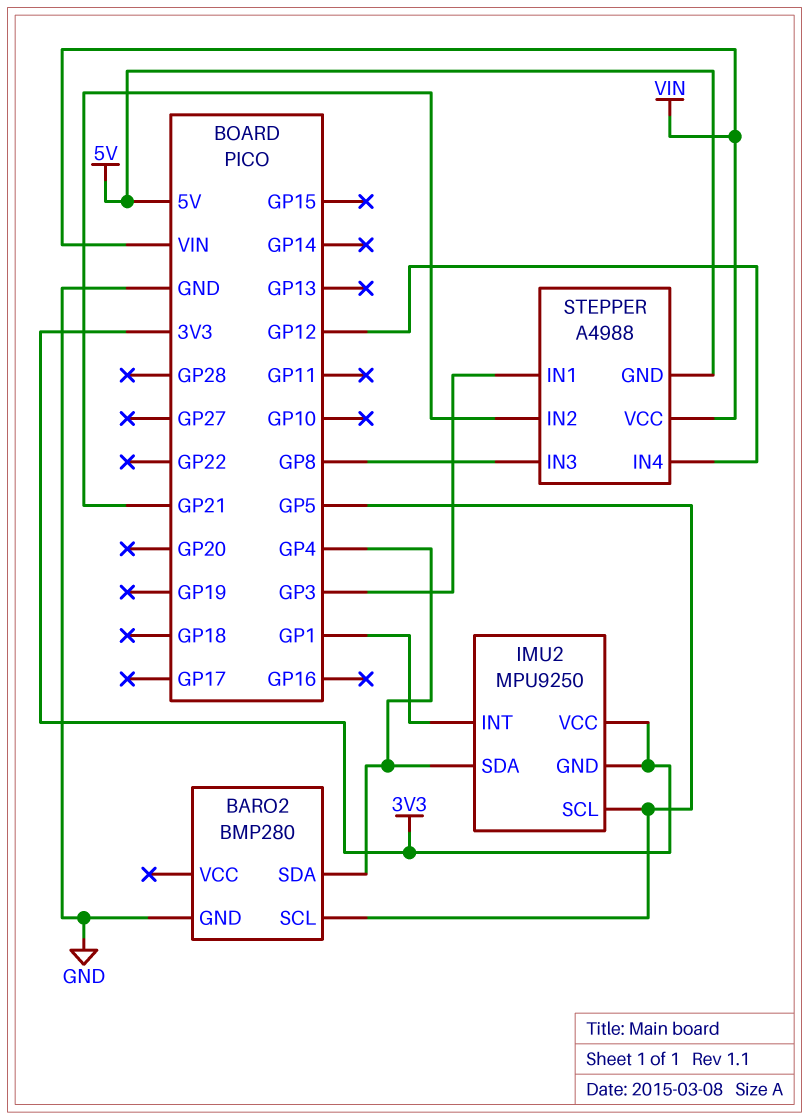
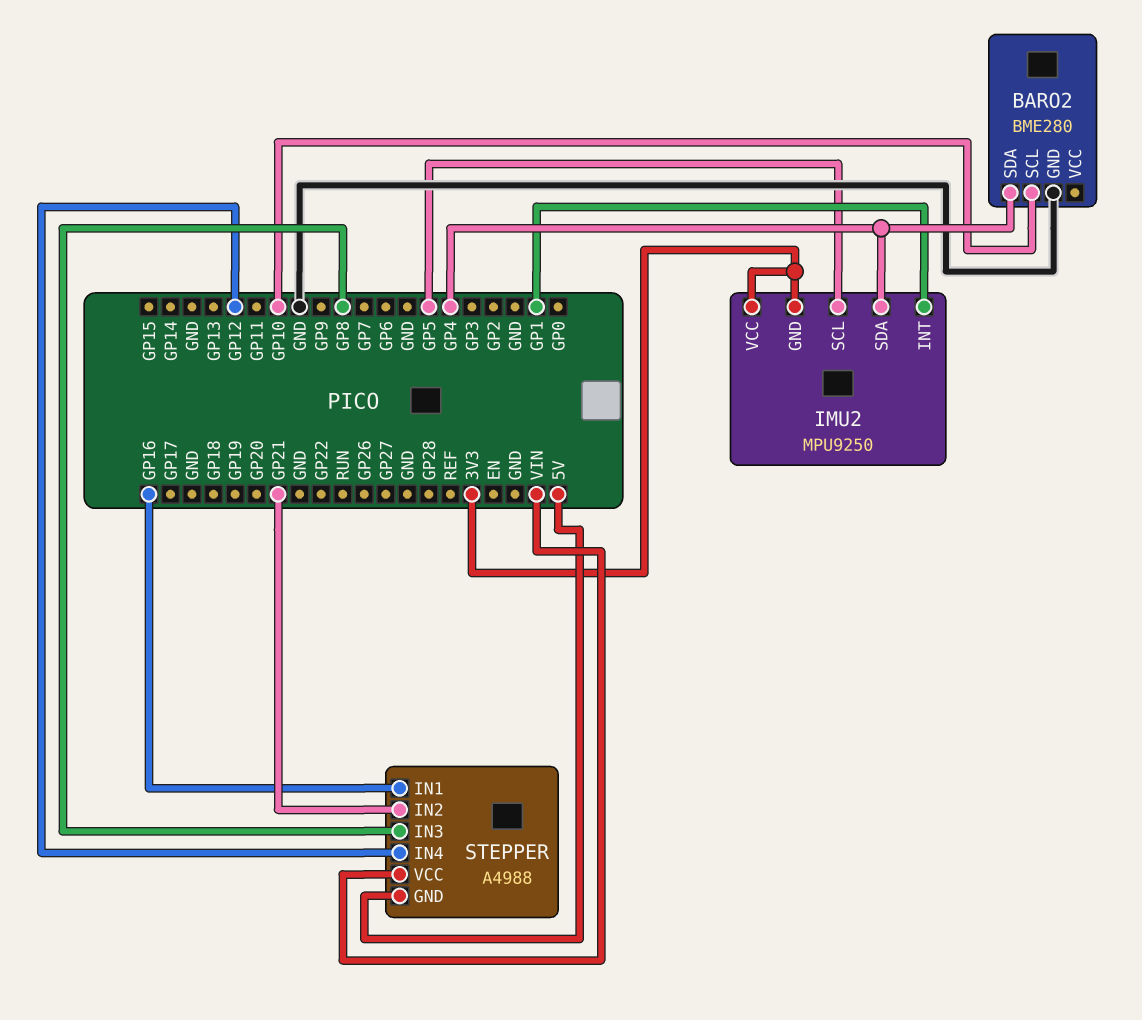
BARO2: BMP280 -> BME280
BARO2 pin SCL: GP5 -> GP10
STEPPER pin IN1: GP3 -> GP16

